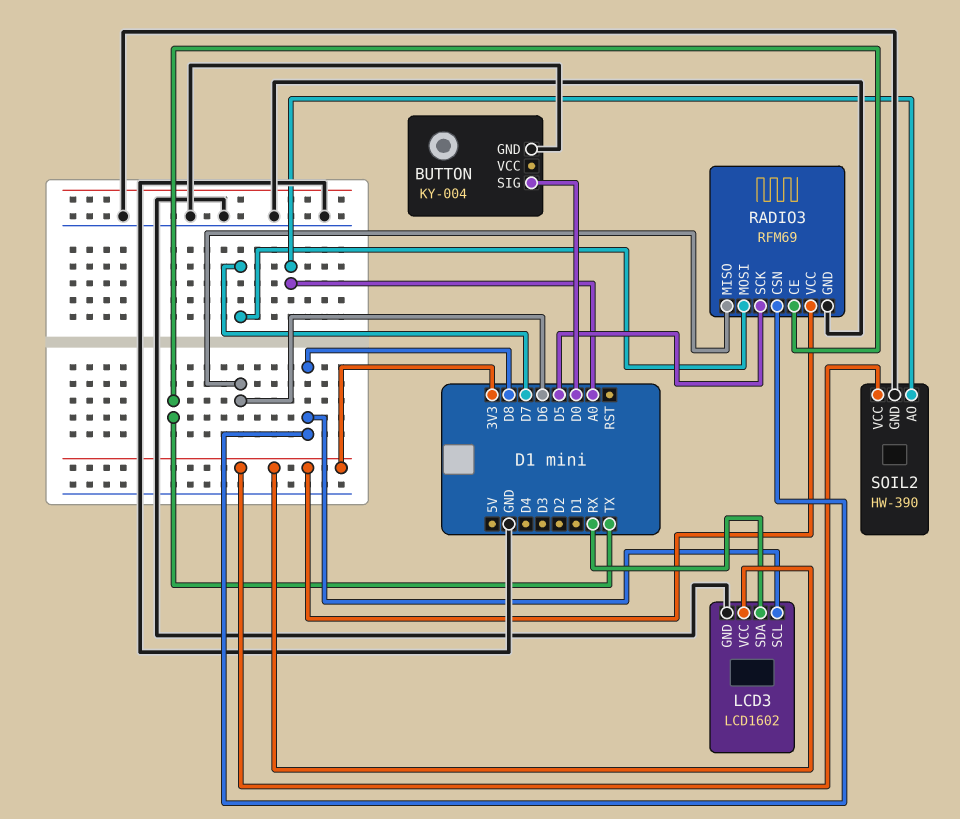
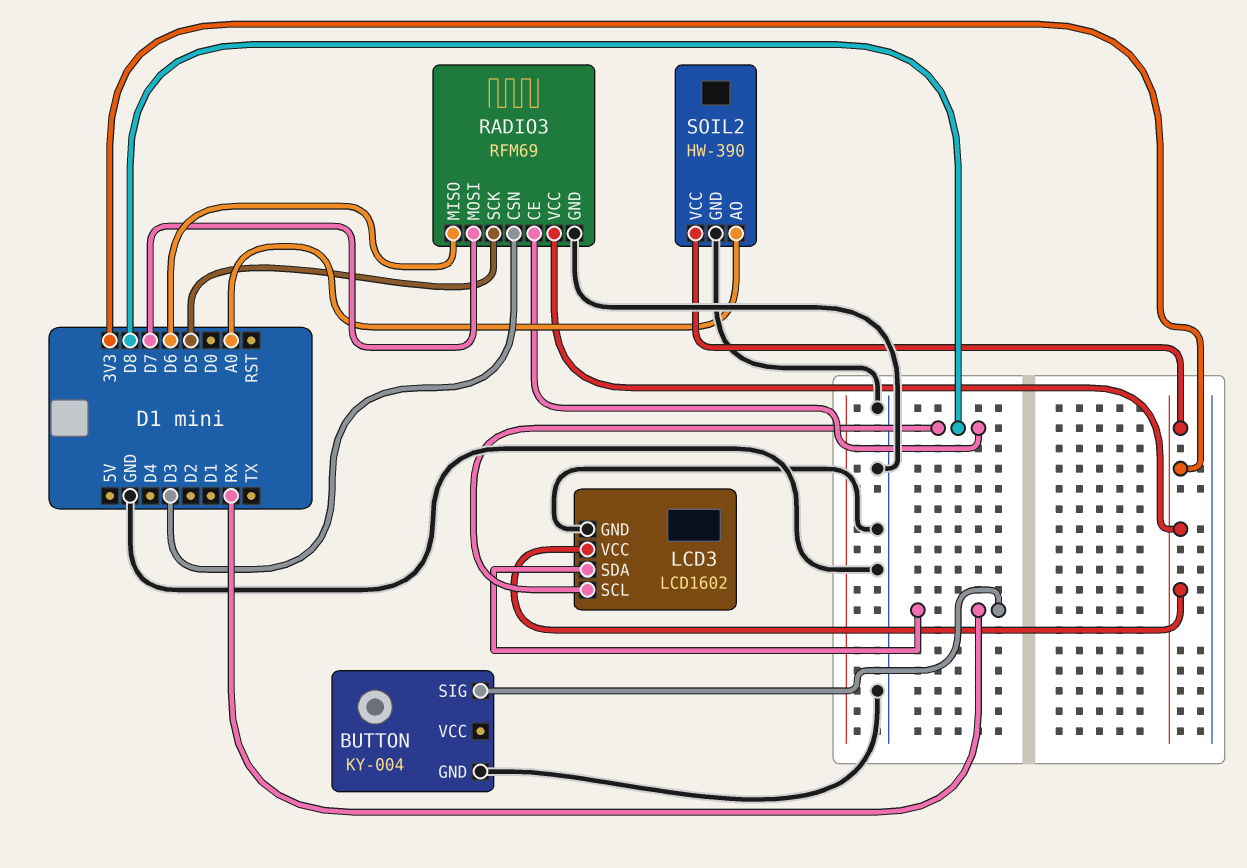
BUTTON pin SIG: D0 -> RX
RADIO3 pin CE: TX -> D8
RADIO3 pin CSN: D8 -> D3

